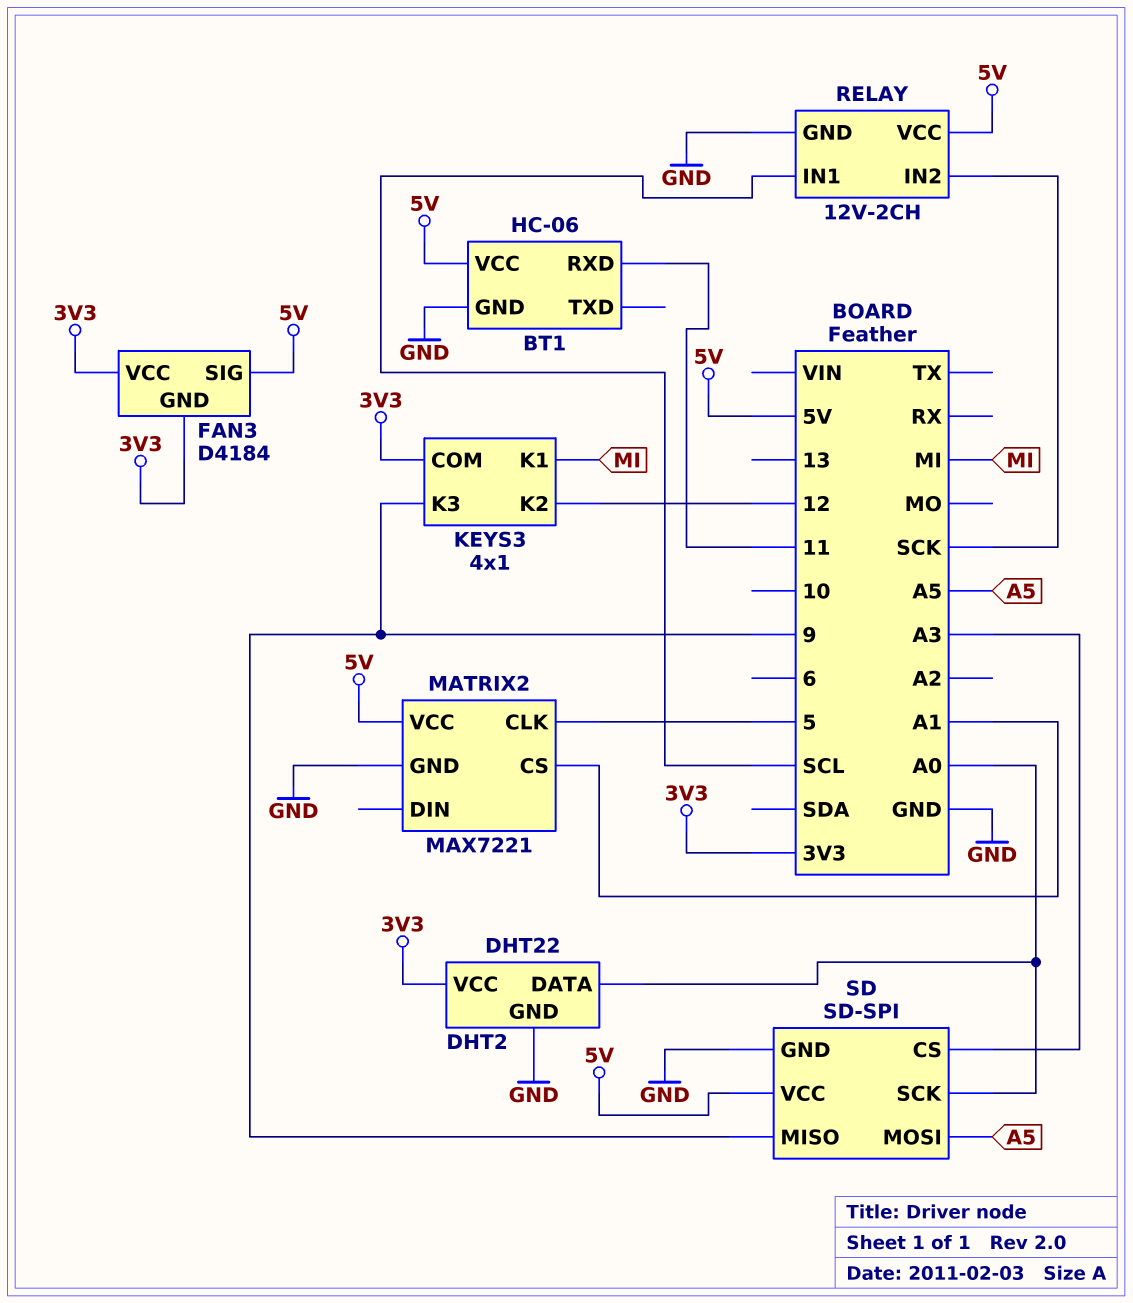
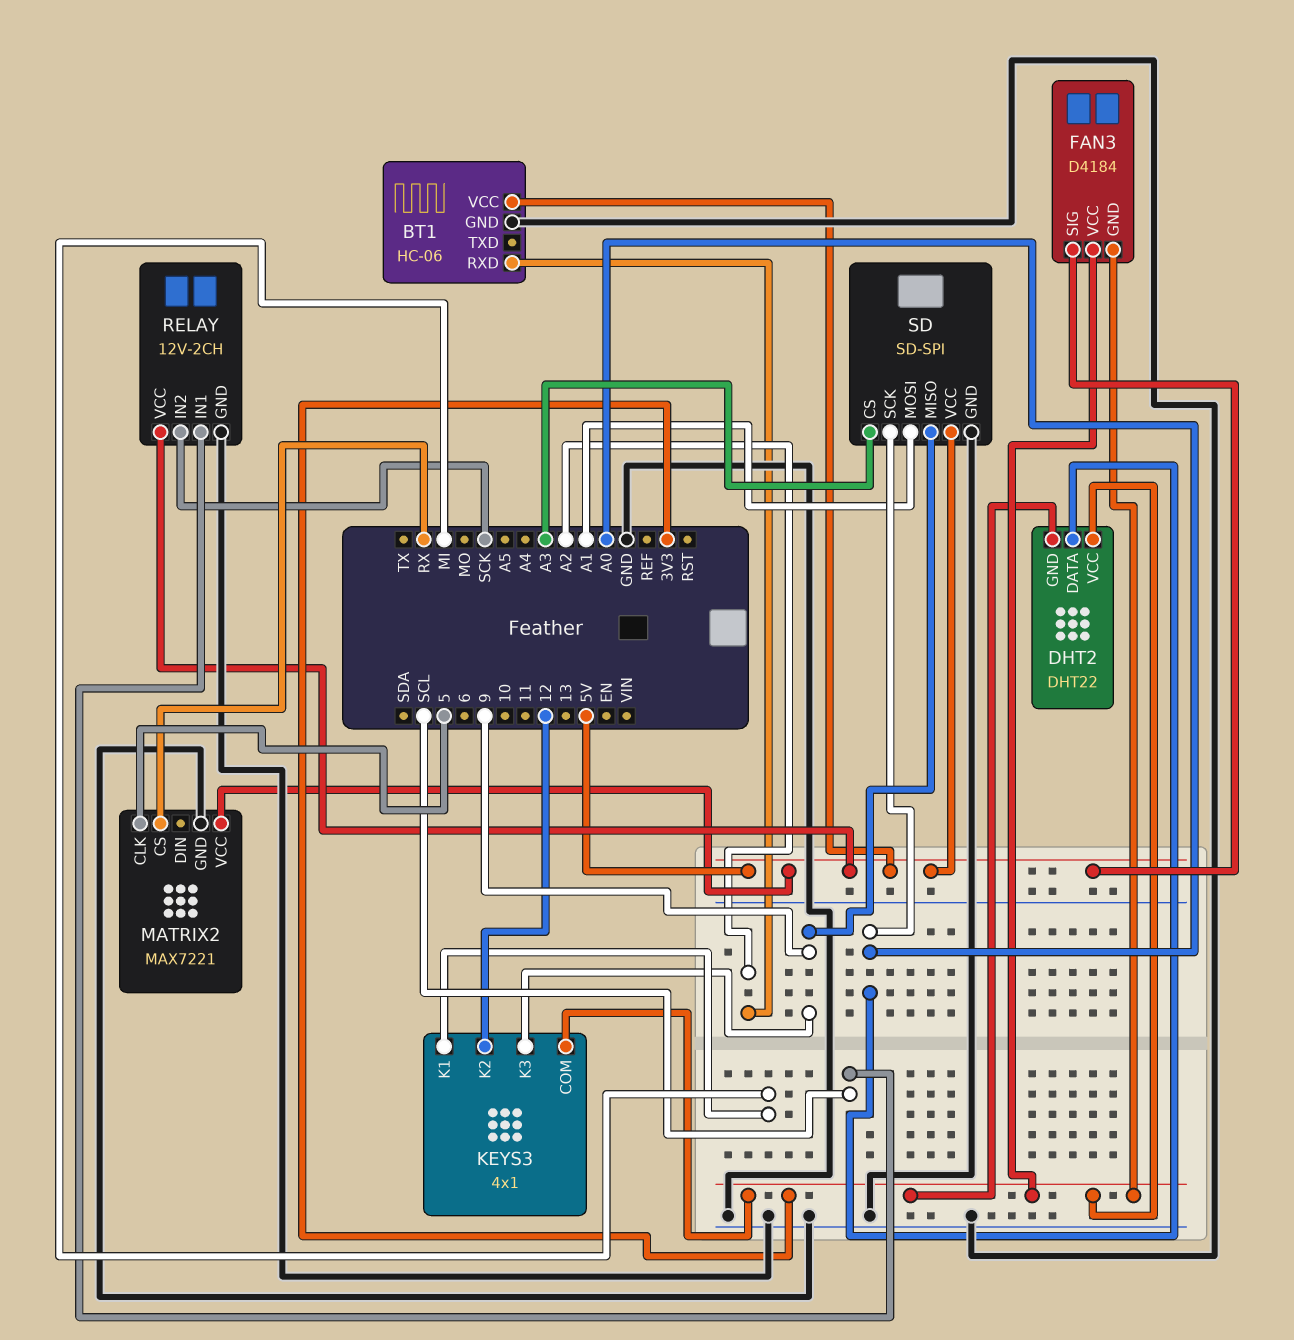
BT1 pin RXD: 11 -> A2
DHT2 pin GND: GND -> 3V3
MATRIX2 pin CS: A1 -> RX
SD pin MOSI: A5 -> A1

